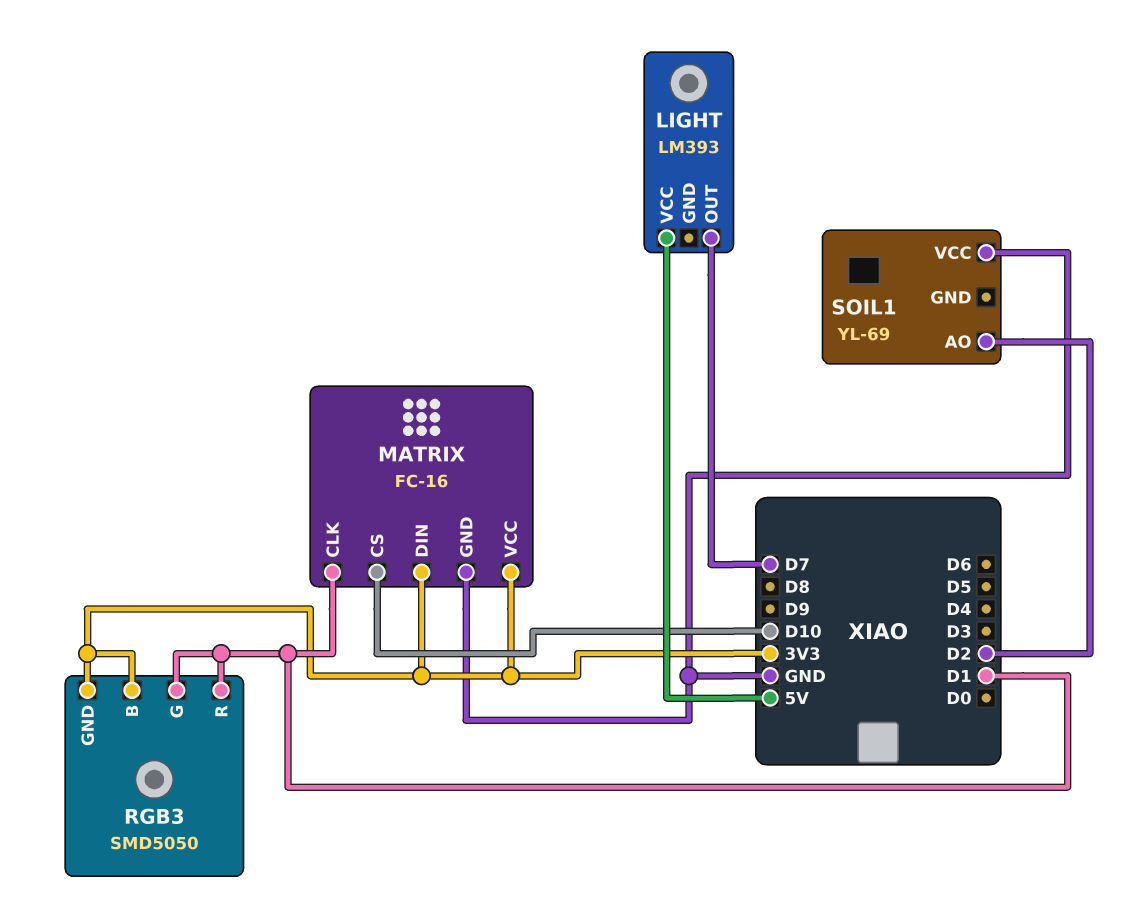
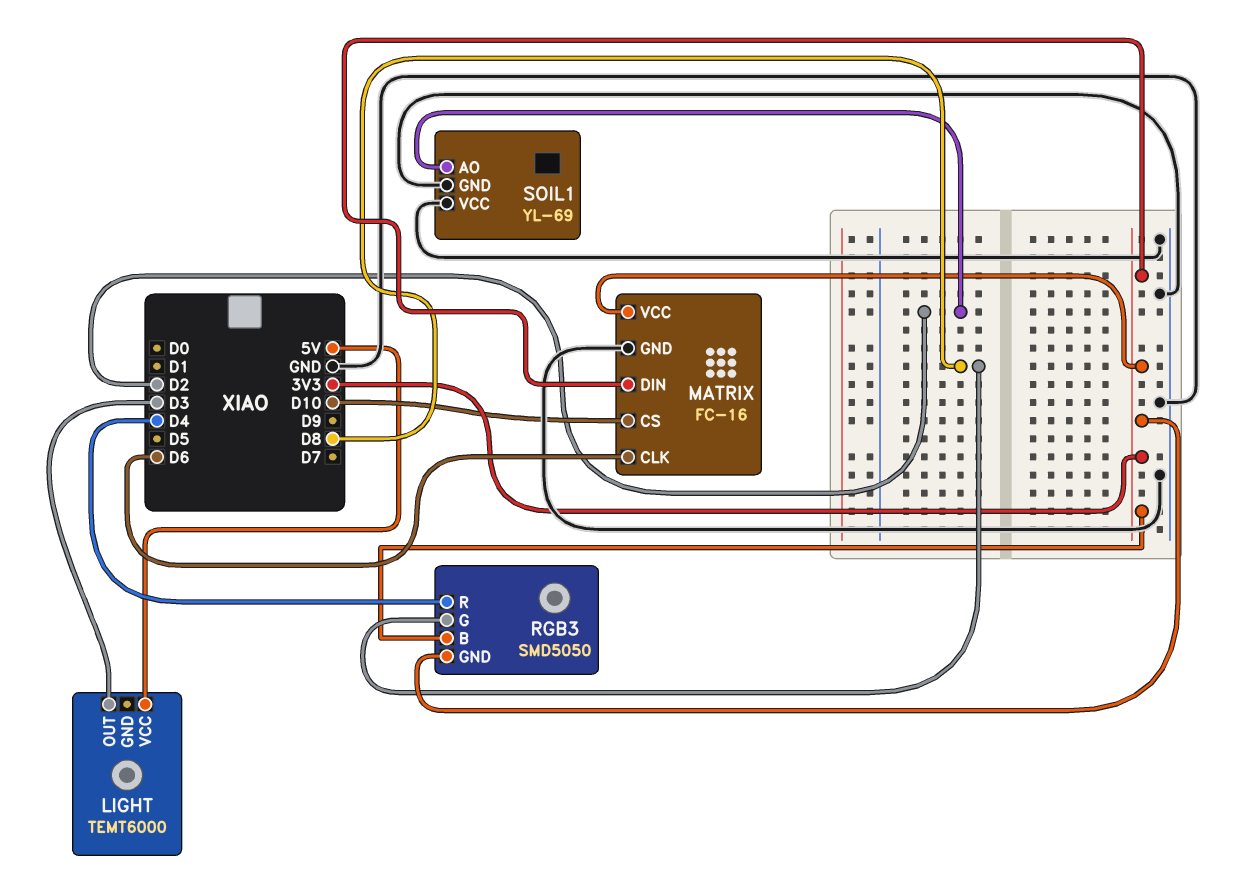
LIGHT: LM393 -> TEMT6000
LIGHT pin OUT: D7 -> D3
MATRIX pin CLK: D1 -> D6
RGB3 pin G: D1 -> D8
RGB3 pin R: D1 -> D4
SOIL1 pin GND: none -> GND

